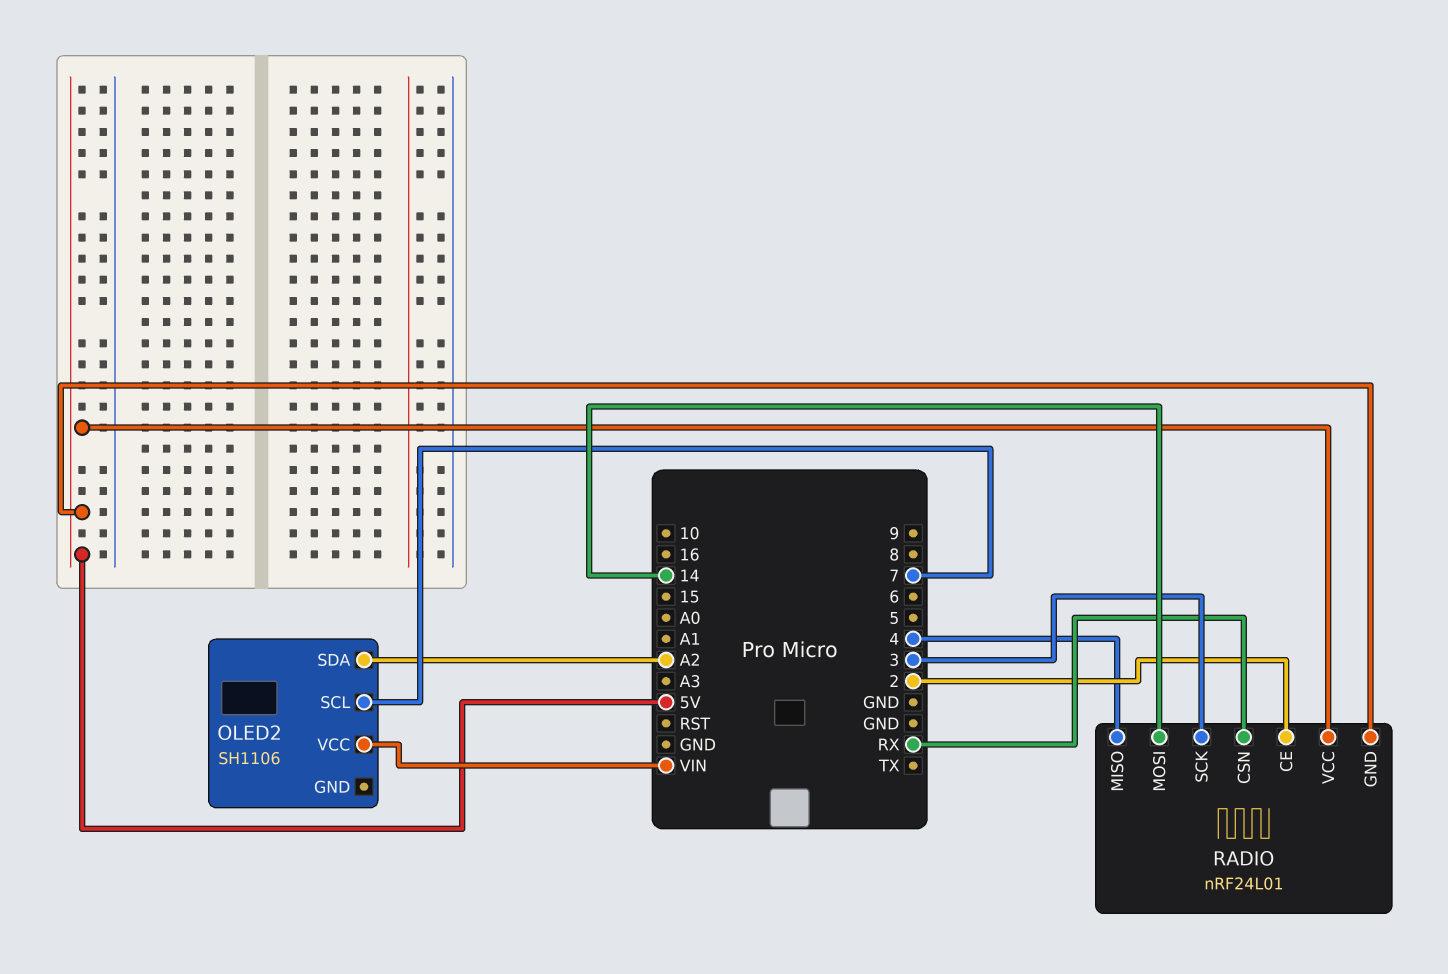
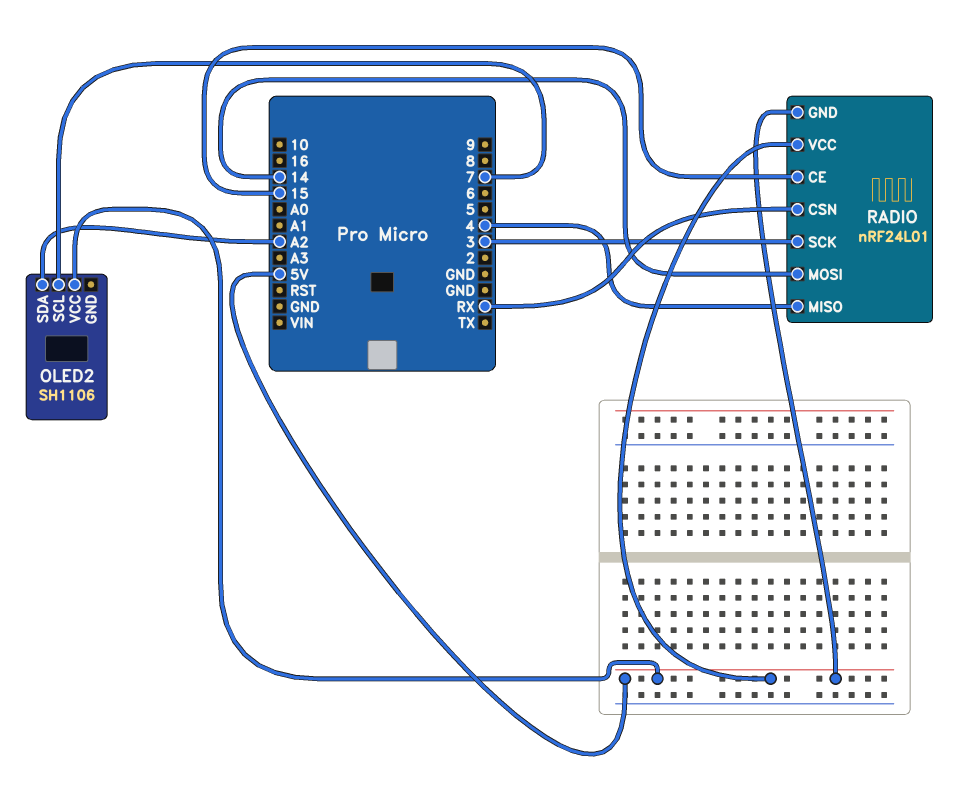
OLED2 pin VCC: VIN -> 5V
RADIO pin CE: 2 -> 15

